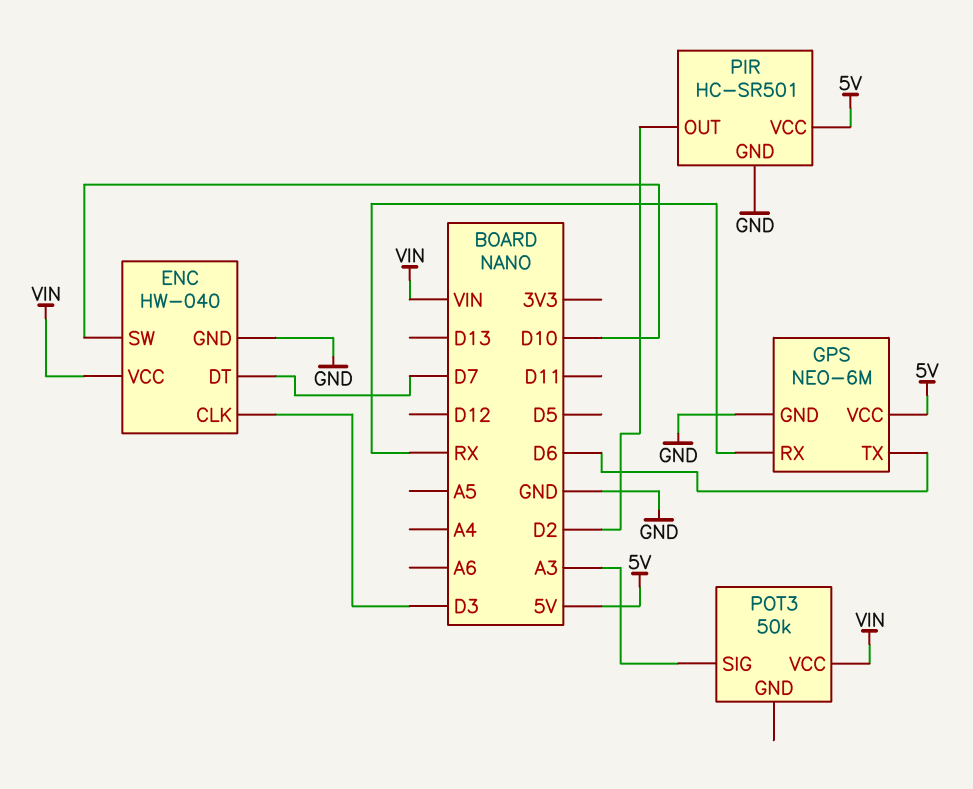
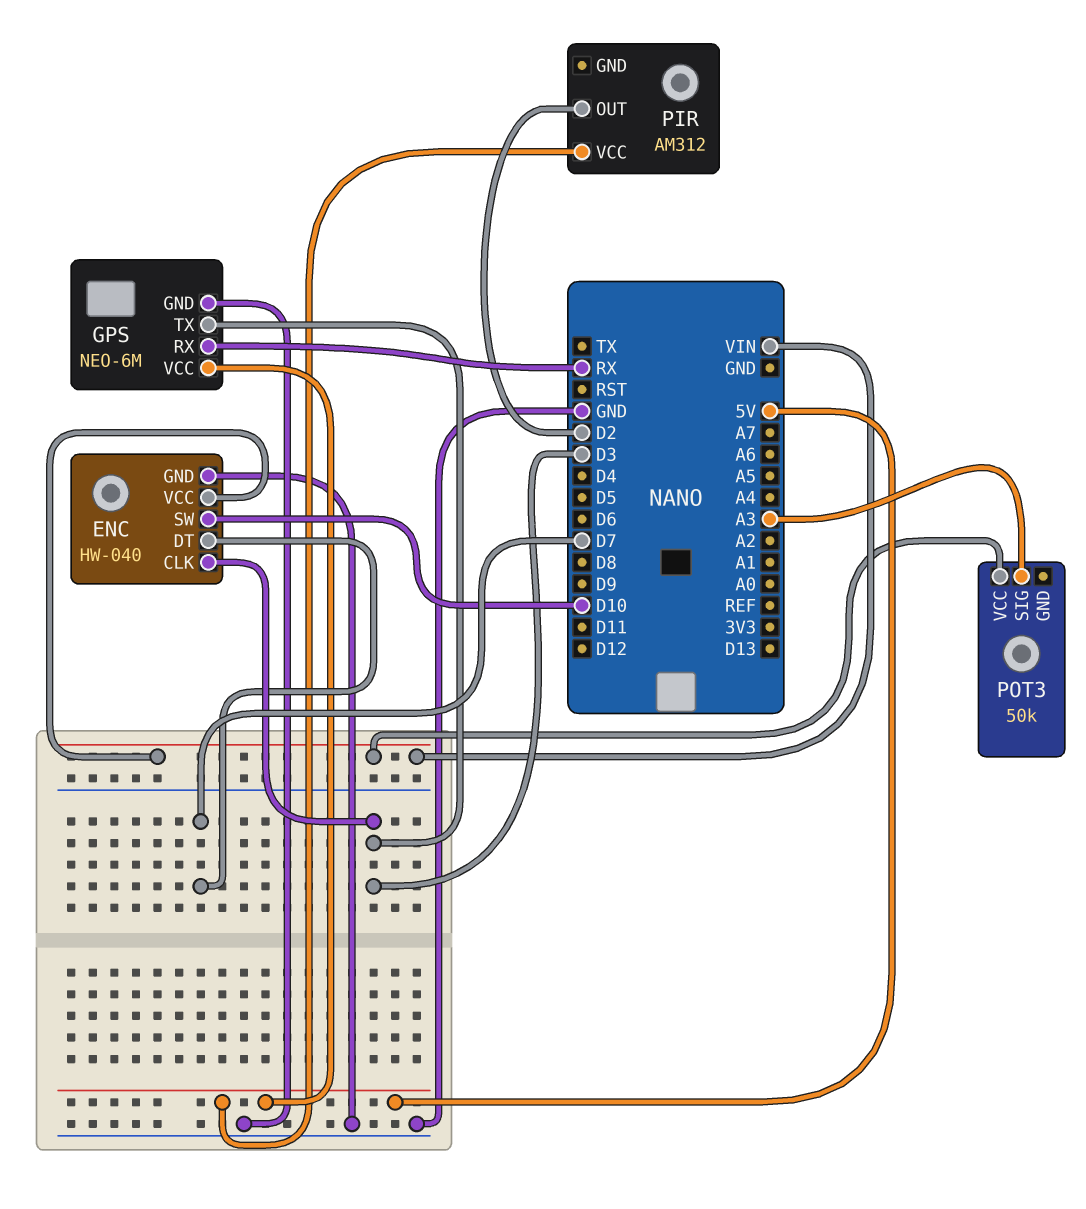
GPS pin TX: D6 -> D3
PIR: HC-SR501 -> AM312
PIR pin GND: GND -> none

